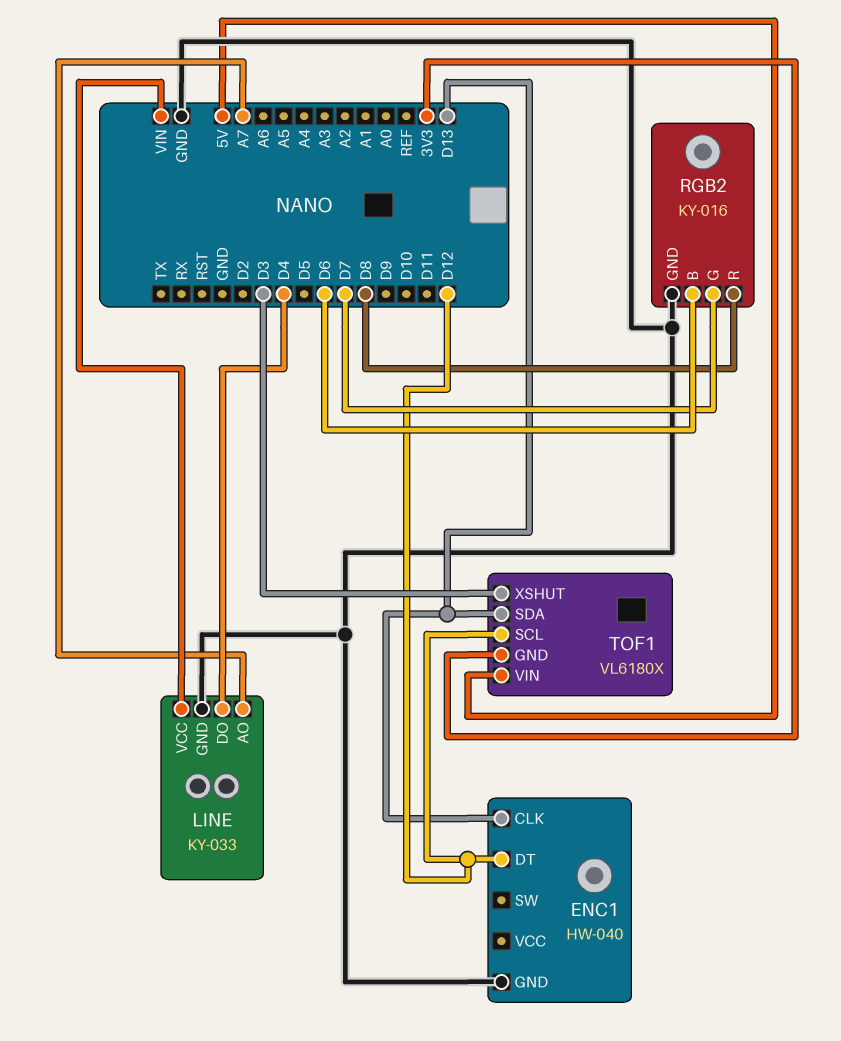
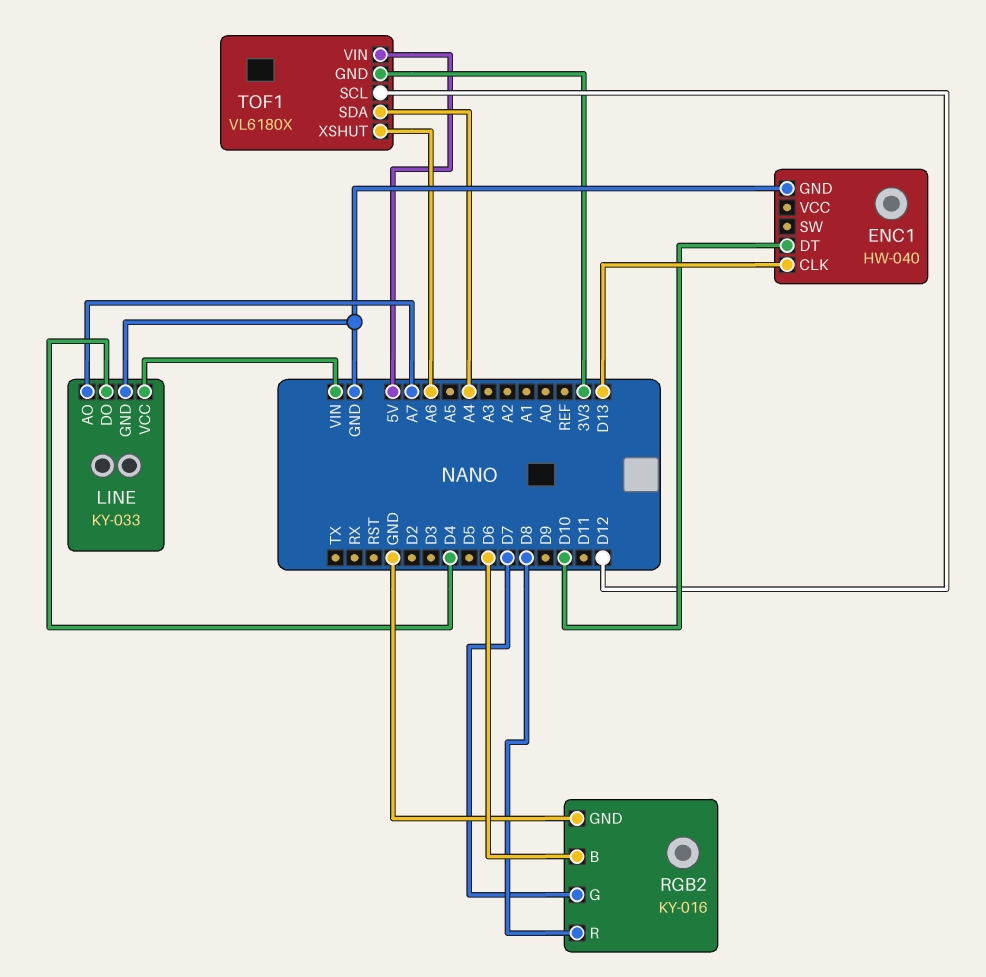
ENC1 pin DT: D12 -> D10
TOF1 pin SDA: D13 -> A4
TOF1 pin XSHUT: D3 -> A6

